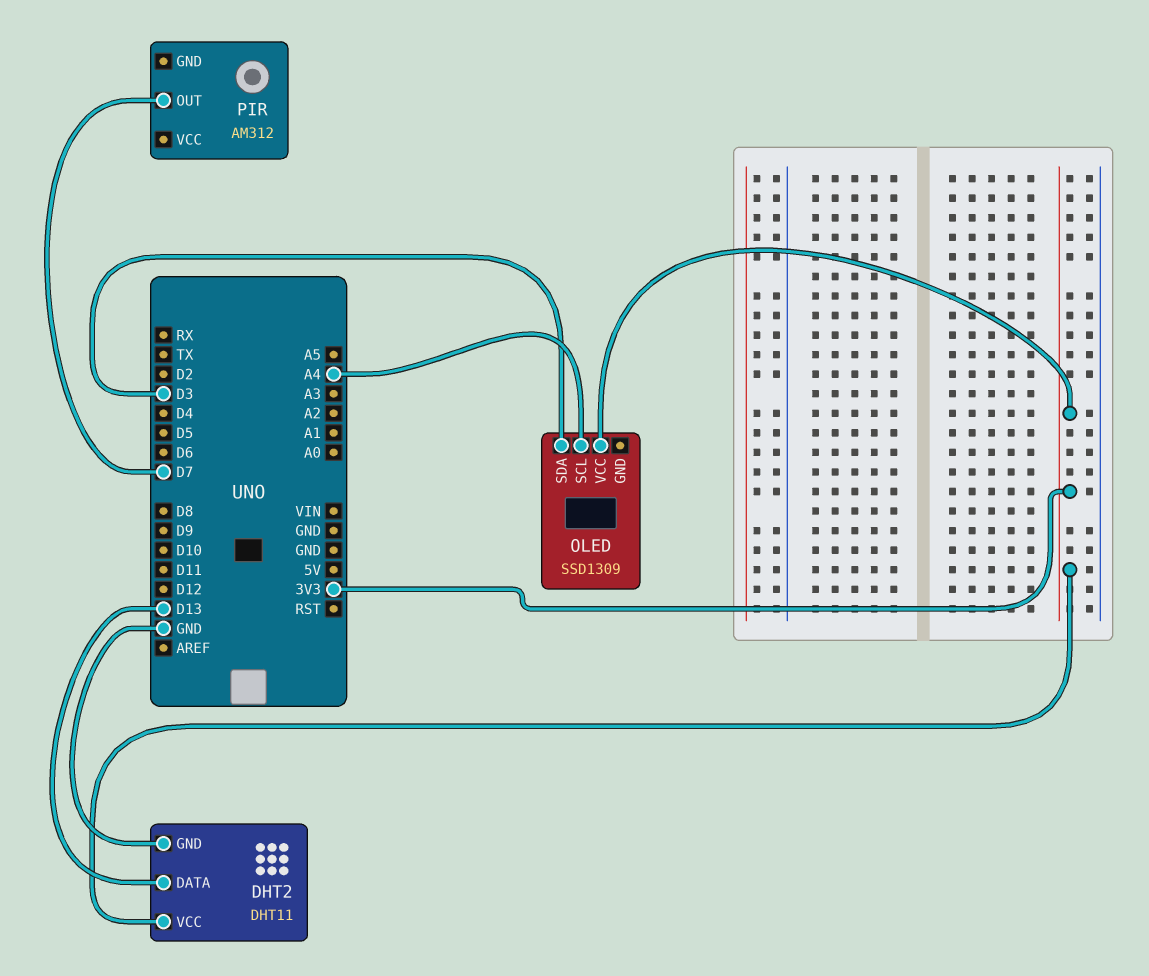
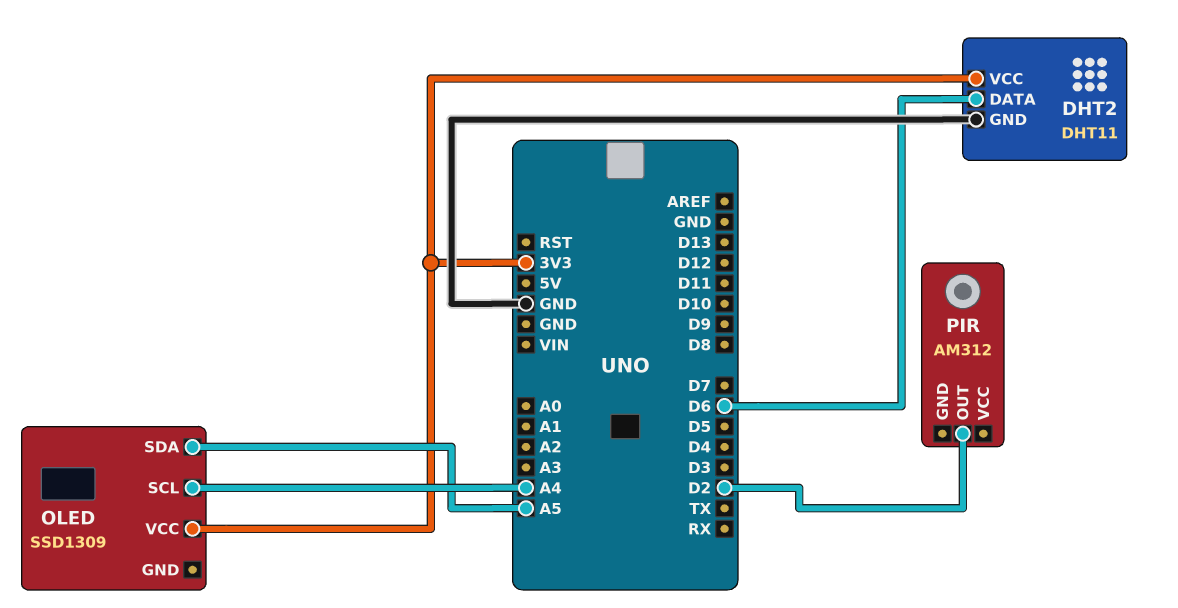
DHT2 pin DATA: D13 -> D6
OLED pin SDA: D3 -> A5
PIR pin OUT: D7 -> D2

